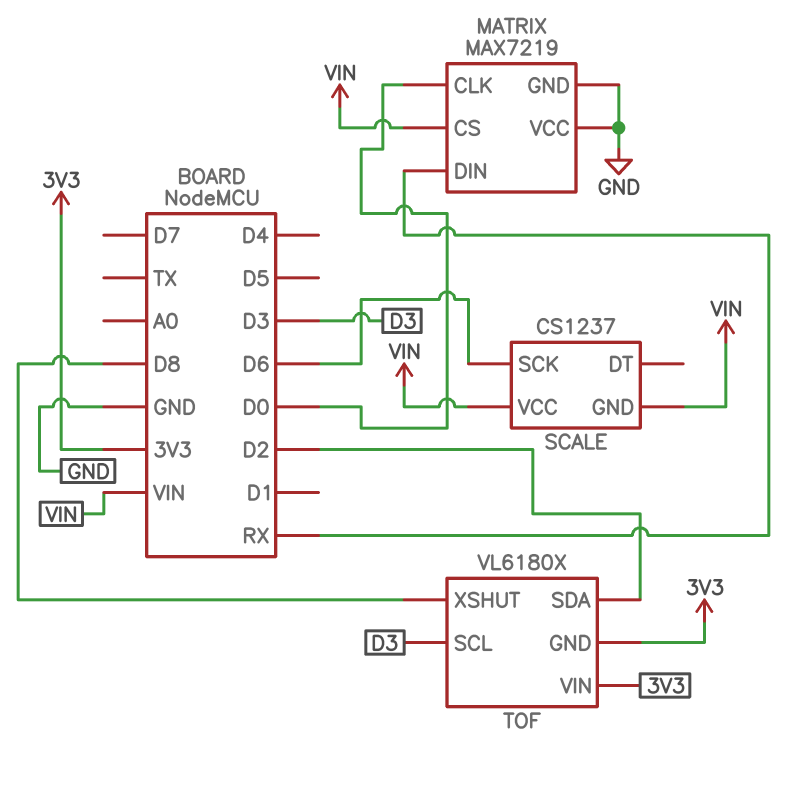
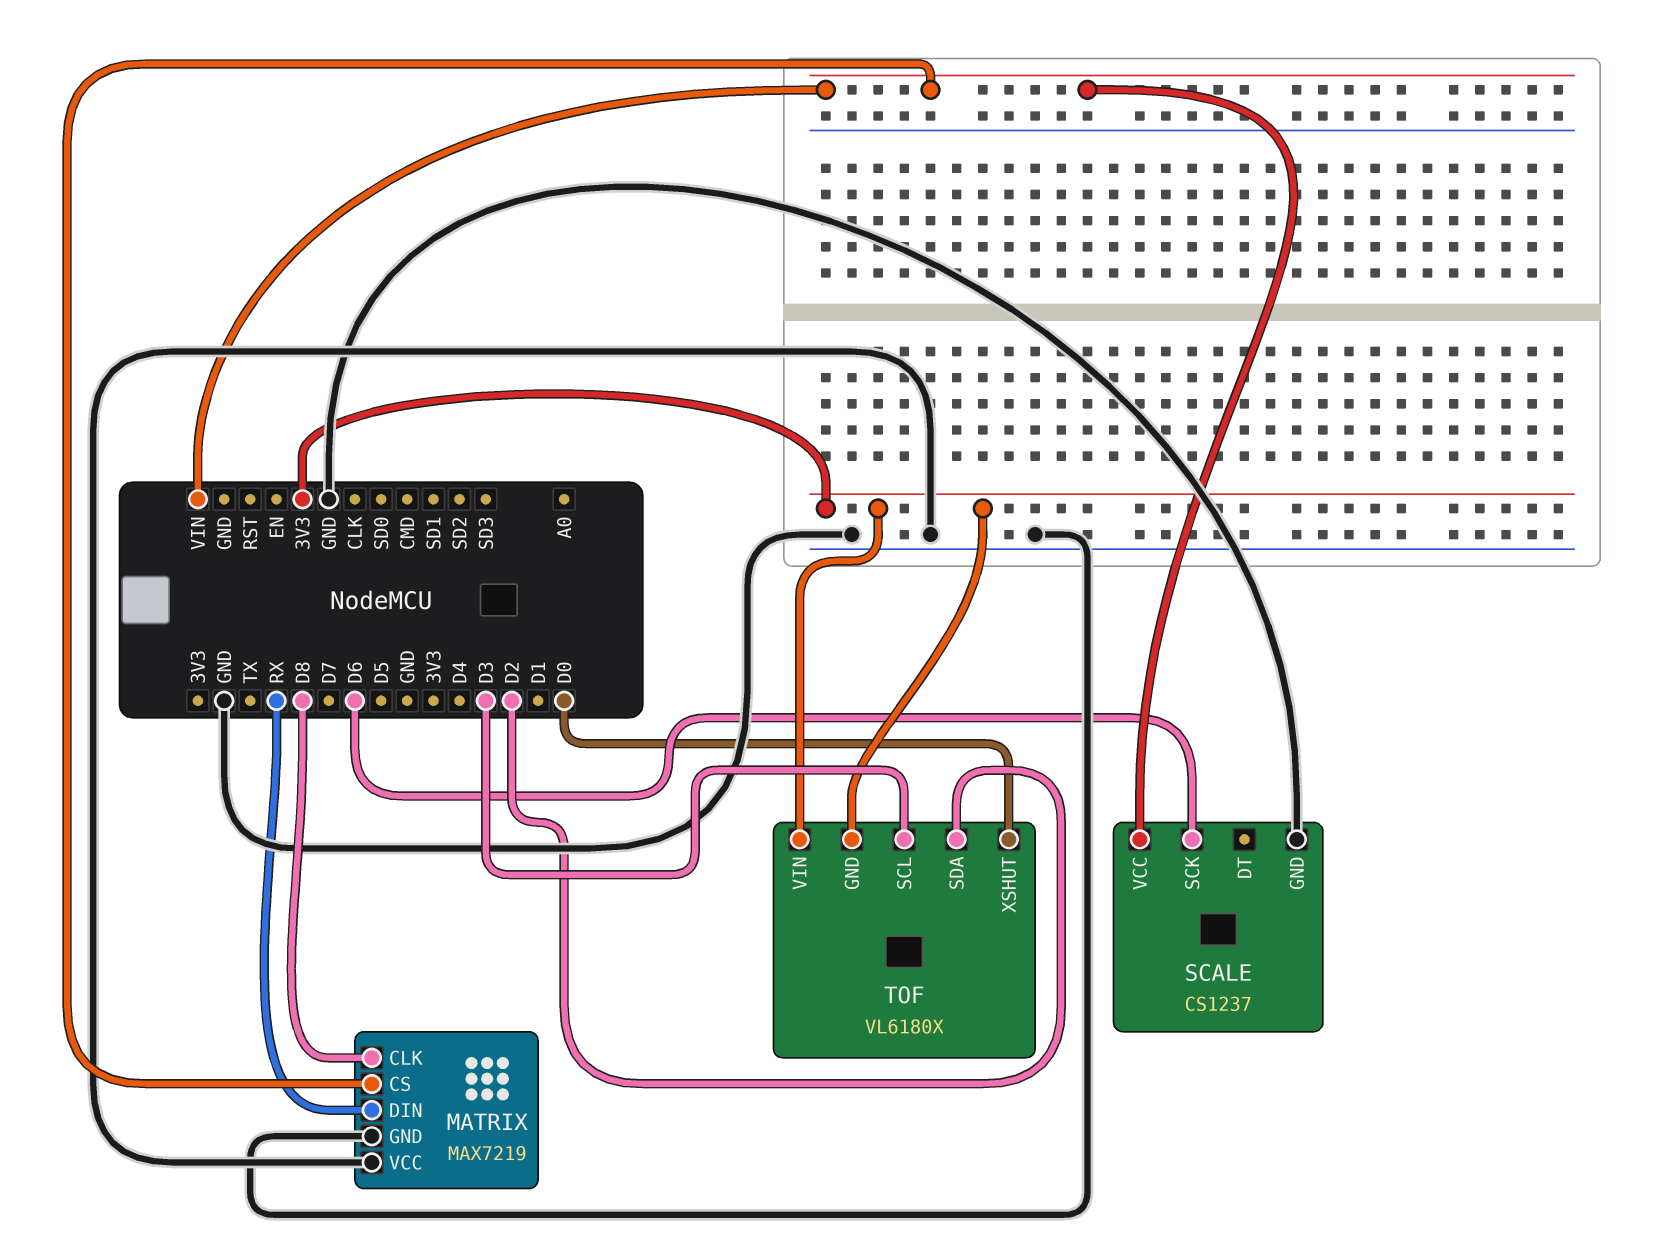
MATRIX pin CLK: D0 -> D8
SCALE pin GND: VIN -> GND
TOF pin XSHUT: D8 -> D0

